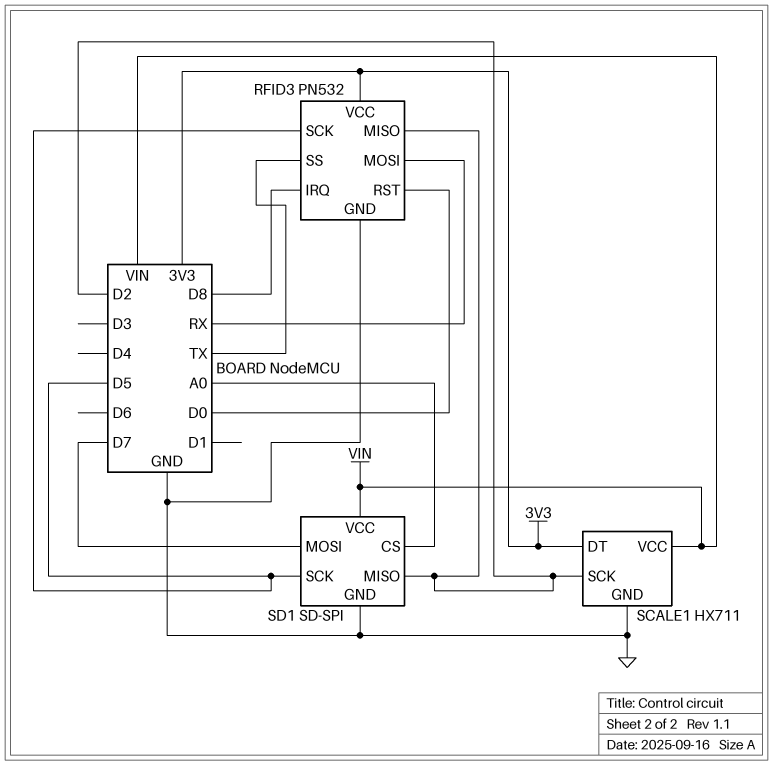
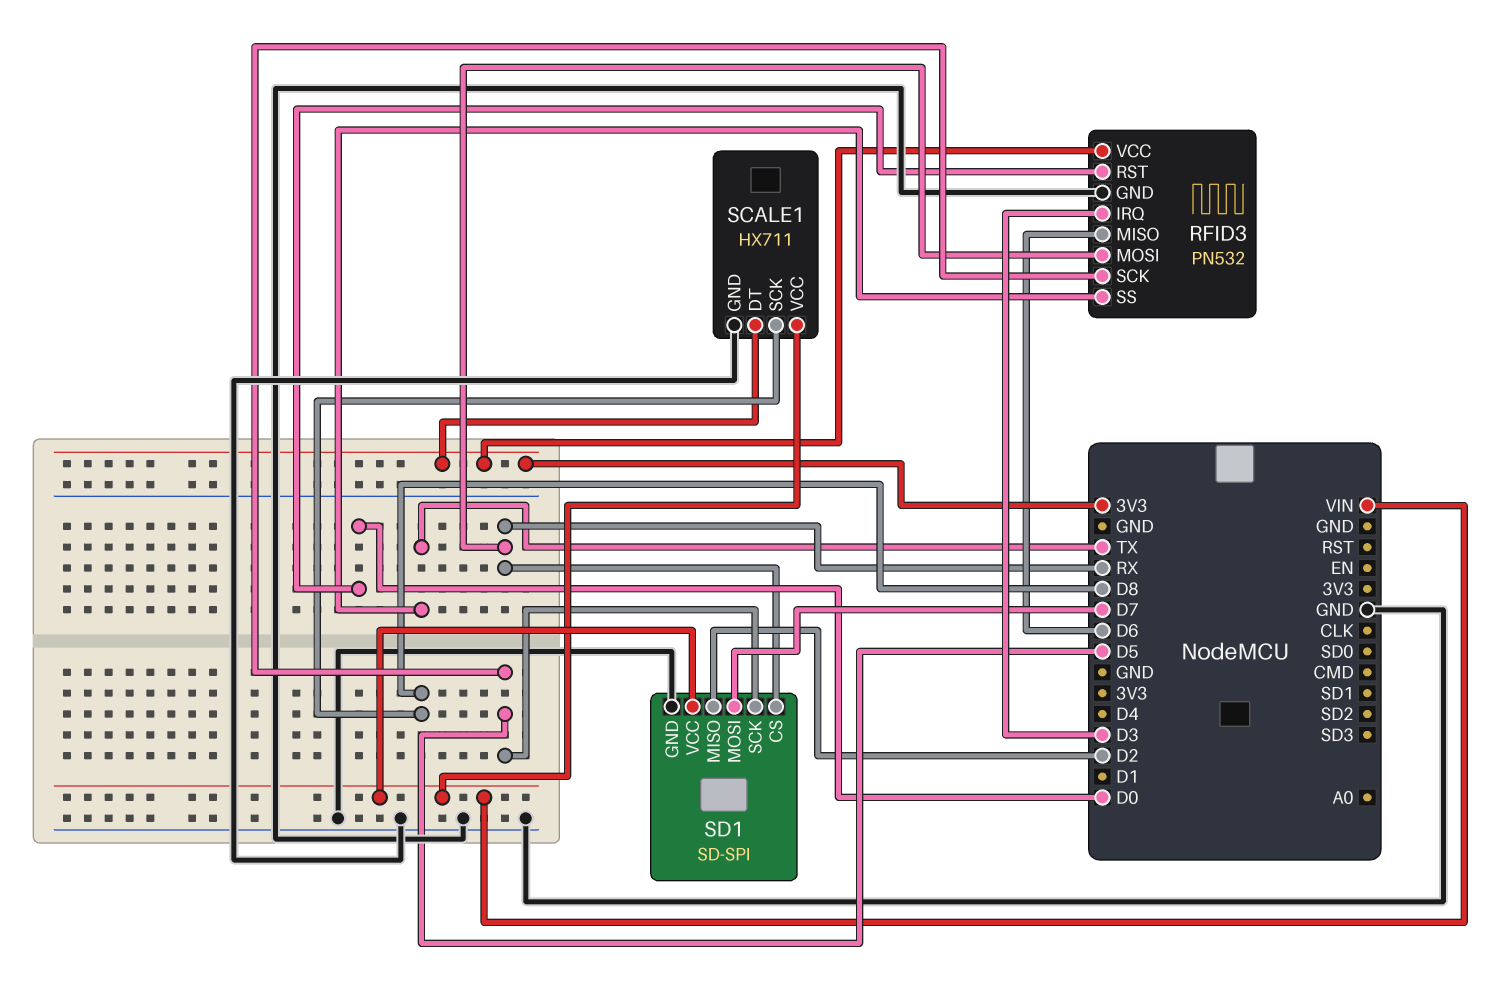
RFID3 pin IRQ: D8 -> D3
RFID3 pin MISO: D2 -> D6
SCALE1 pin SCK: D2 -> D8
SD1 pin CS: A0 -> RX

